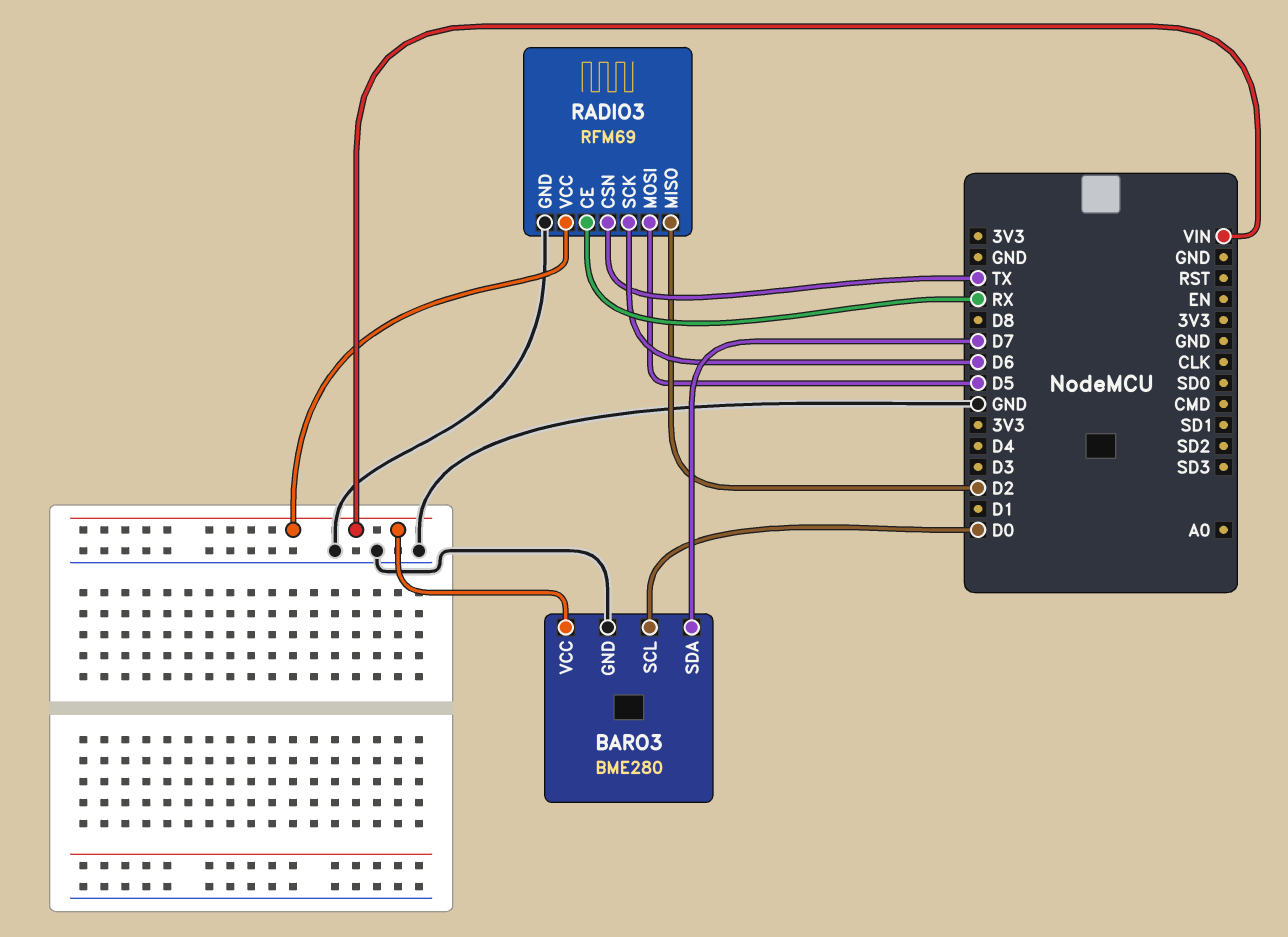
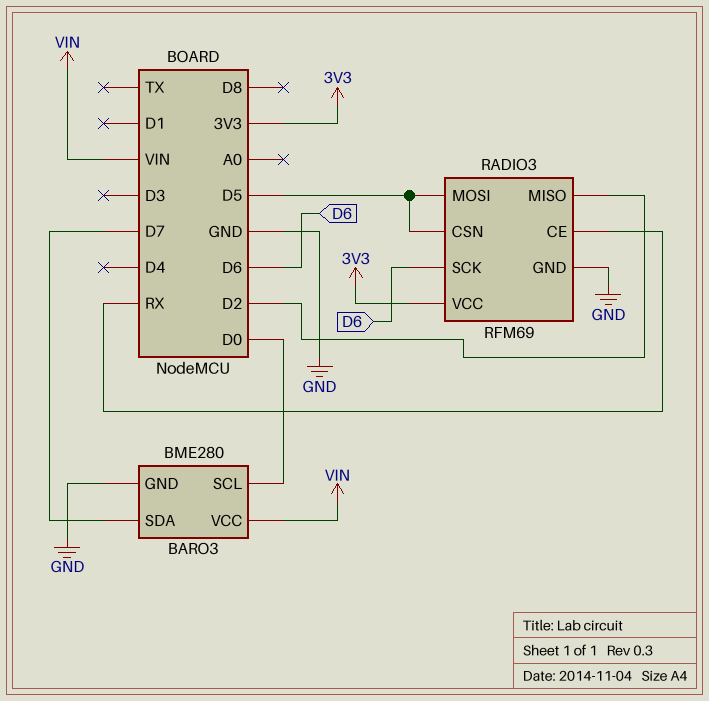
RADIO3 pin CSN: TX -> D5
RADIO3 pin VCC: VIN -> 3V3

